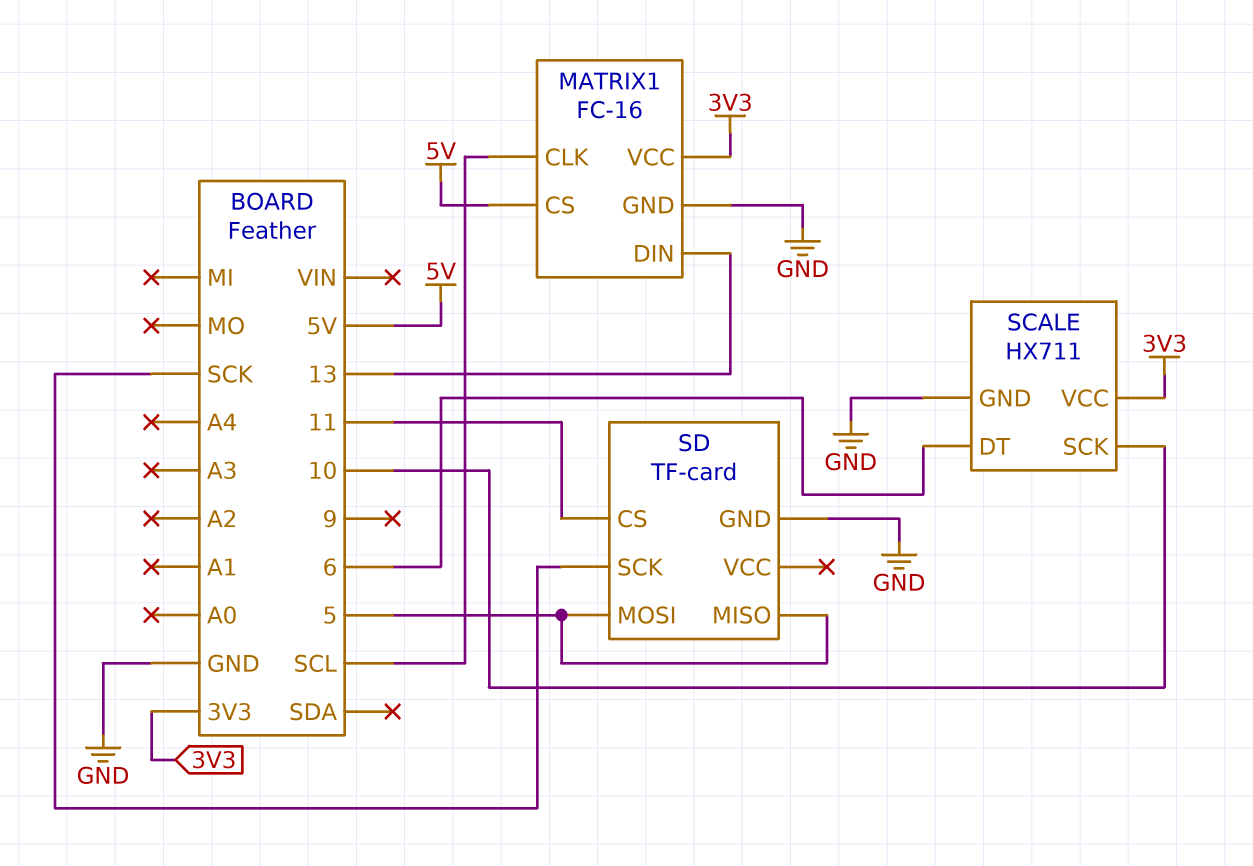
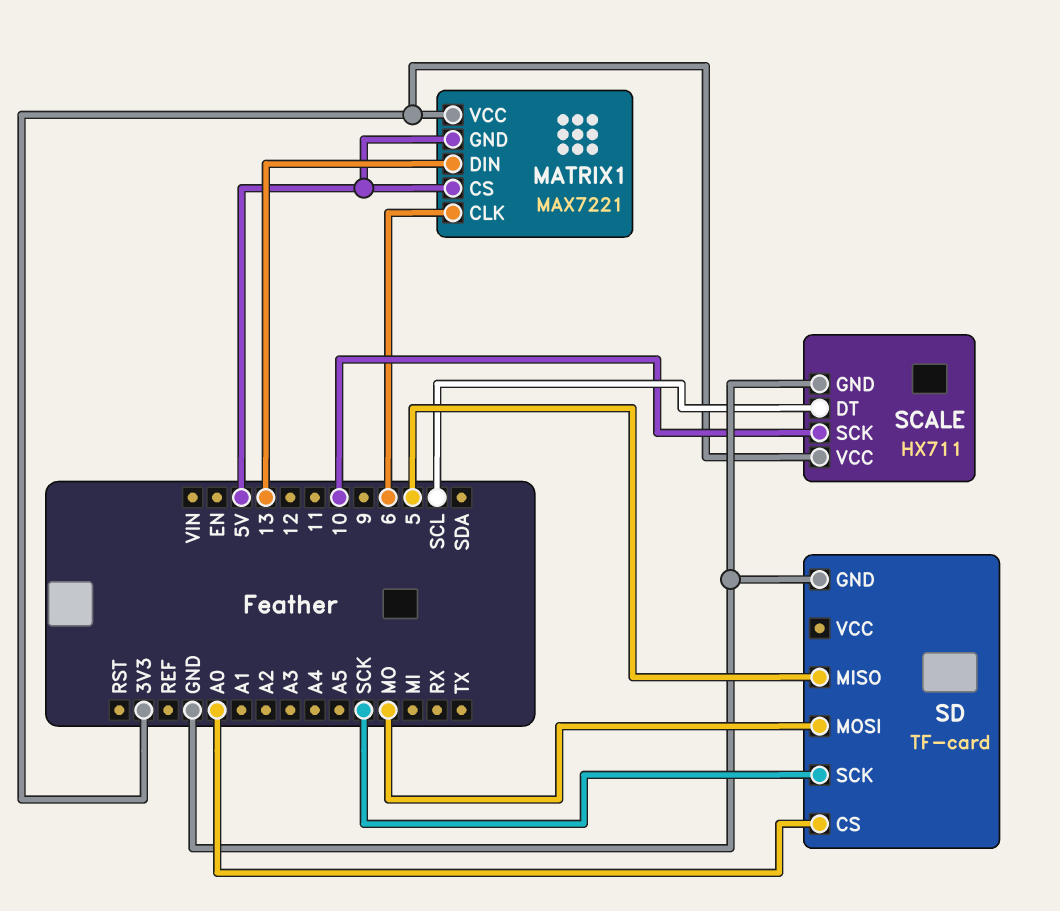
MATRIX1: FC-16 -> MAX7221
MATRIX1 pin CLK: SCL -> 6
MATRIX1 pin GND: GND -> 5V
SCALE pin DT: 6 -> SCL
SD pin CS: 11 -> A0
SD pin MOSI: 5 -> MO

